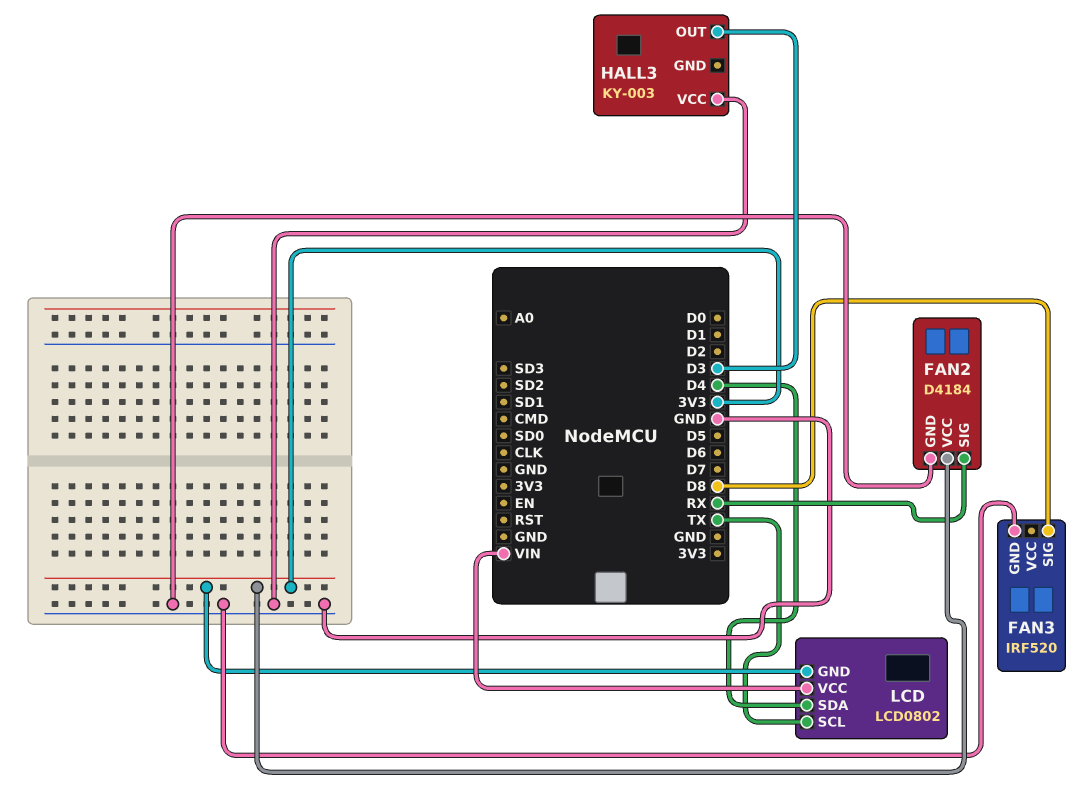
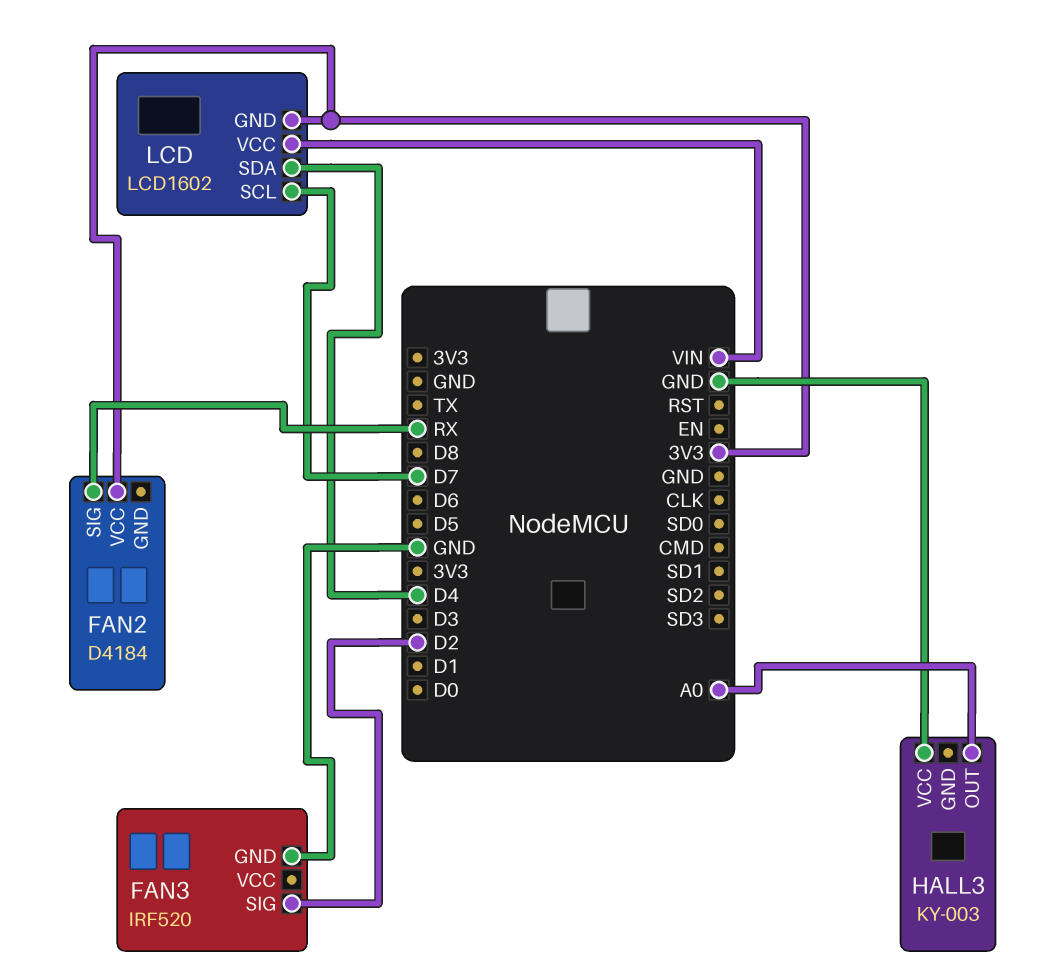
FAN2 pin GND: GND -> none
FAN3 pin SIG: D8 -> D2
HALL3 pin OUT: D3 -> A0
LCD: LCD0802 -> LCD1602
LCD pin SCL: TX -> D7

